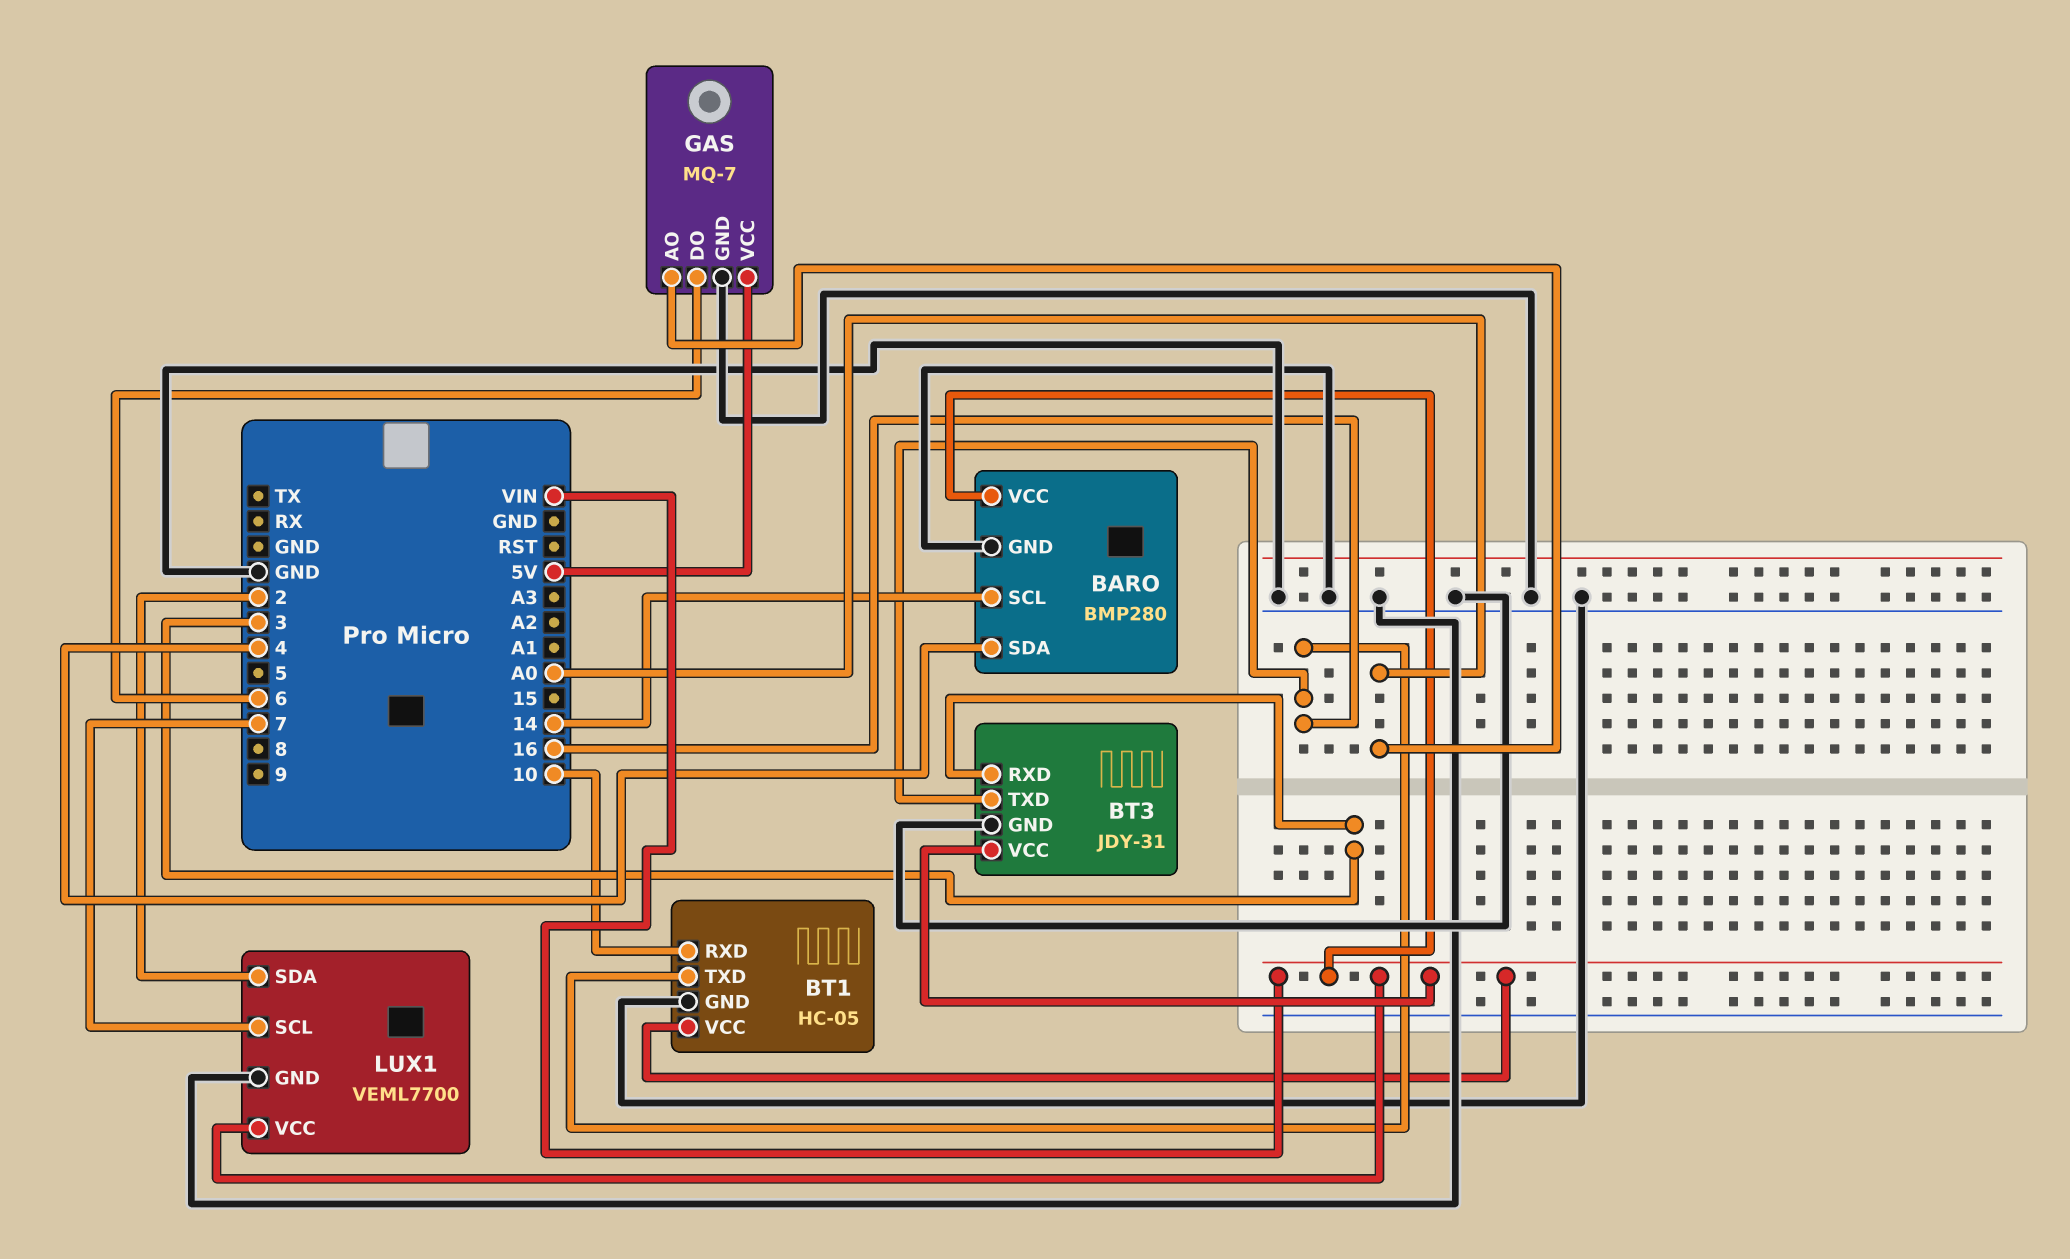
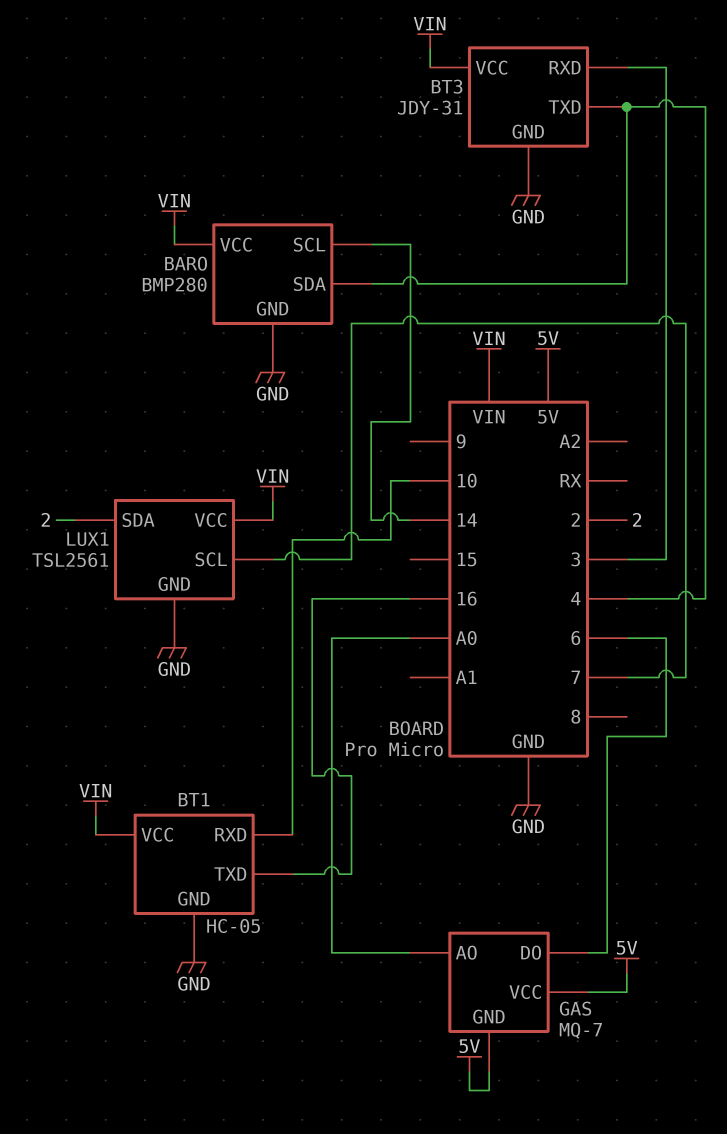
BT3 pin TXD: 16 -> 4
GAS pin GND: GND -> 5V
LUX1: VEML7700 -> TSL2561

